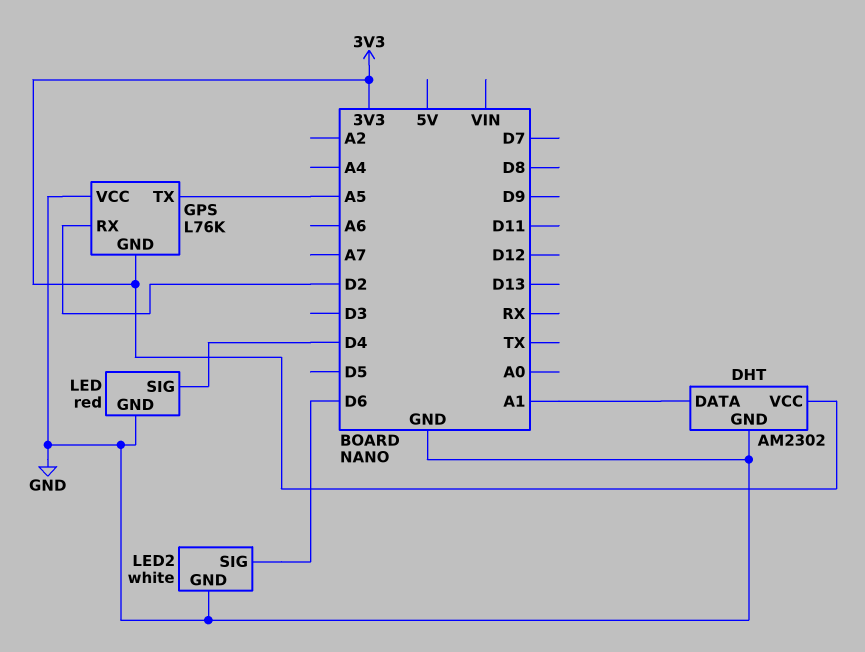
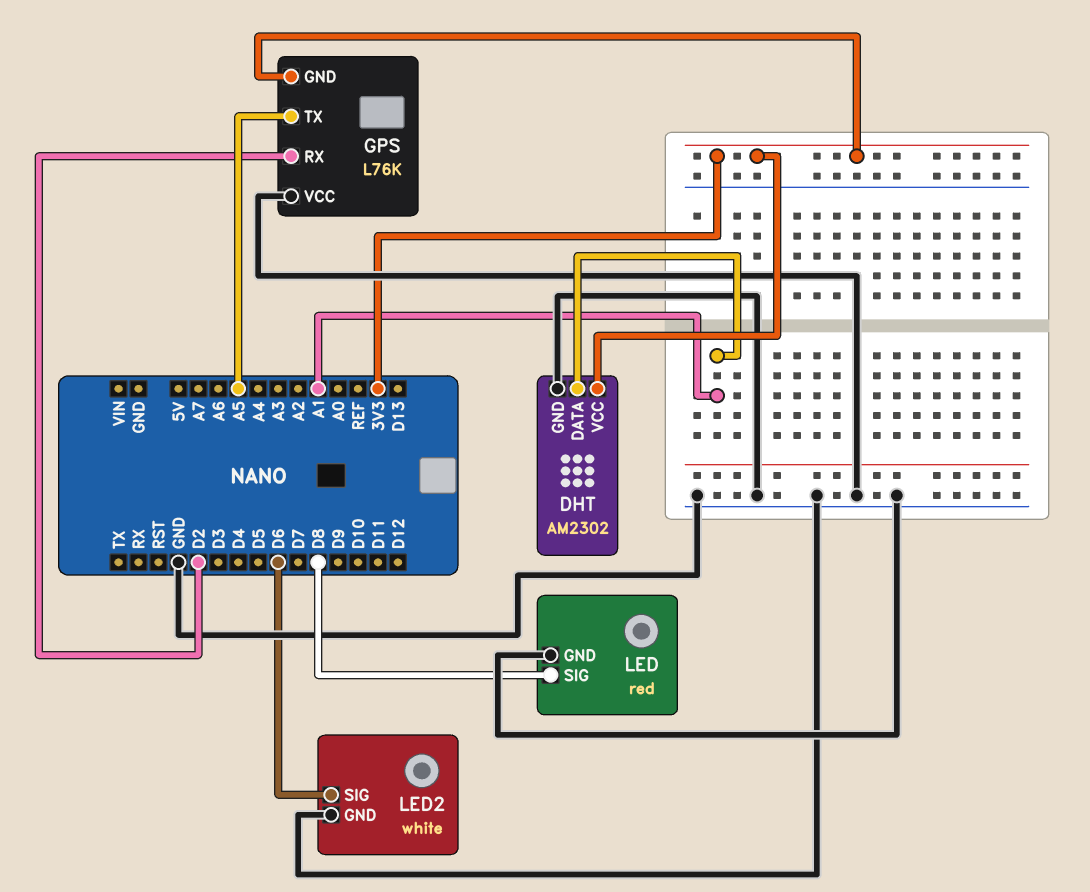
LED pin SIG: D4 -> D8

